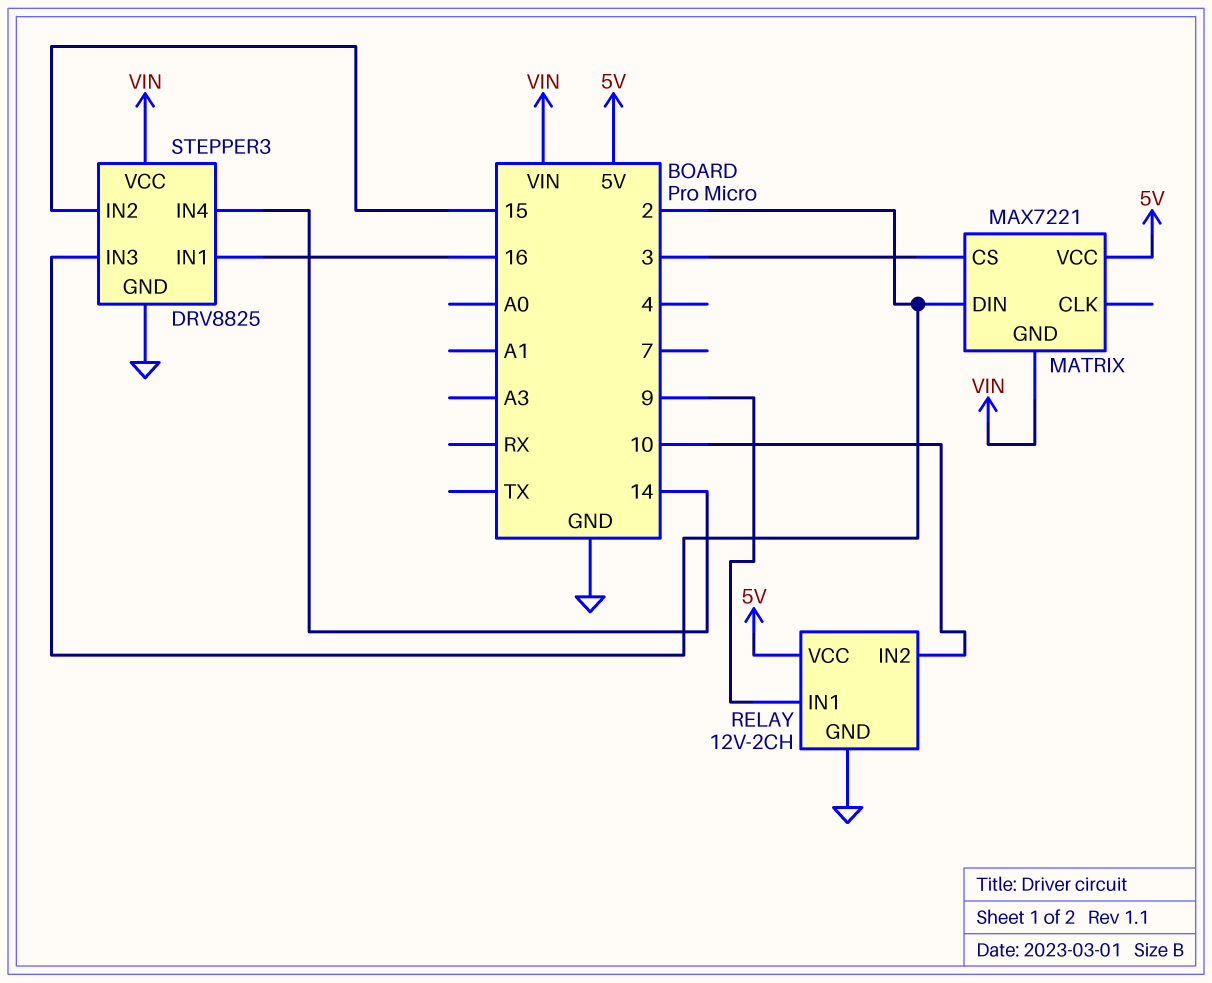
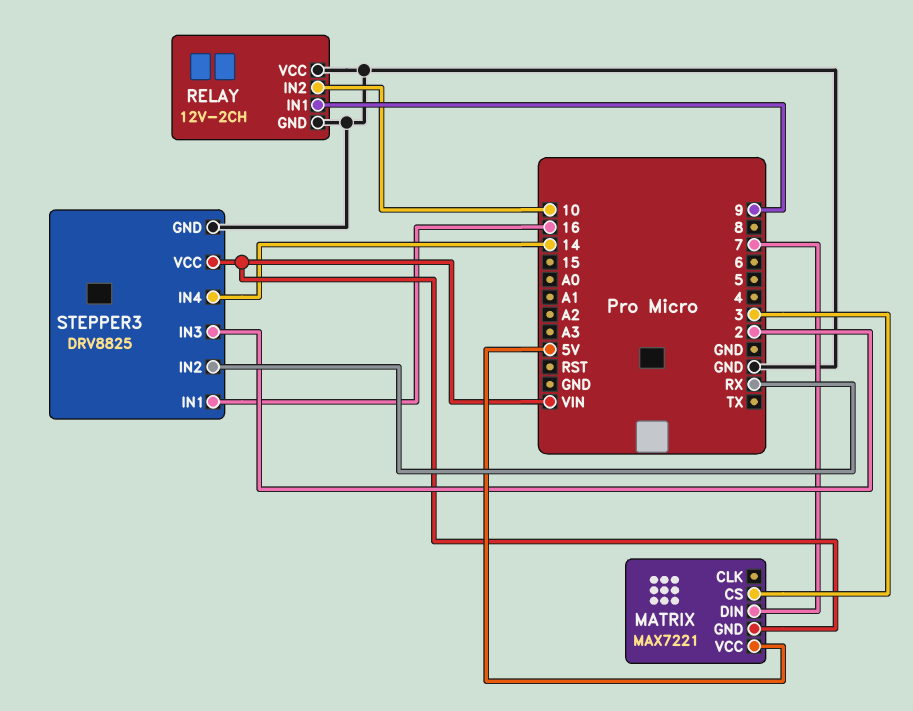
MATRIX pin DIN: 2 -> 7
RELAY pin VCC: 5V -> GND
STEPPER3 pin IN2: 15 -> RX

